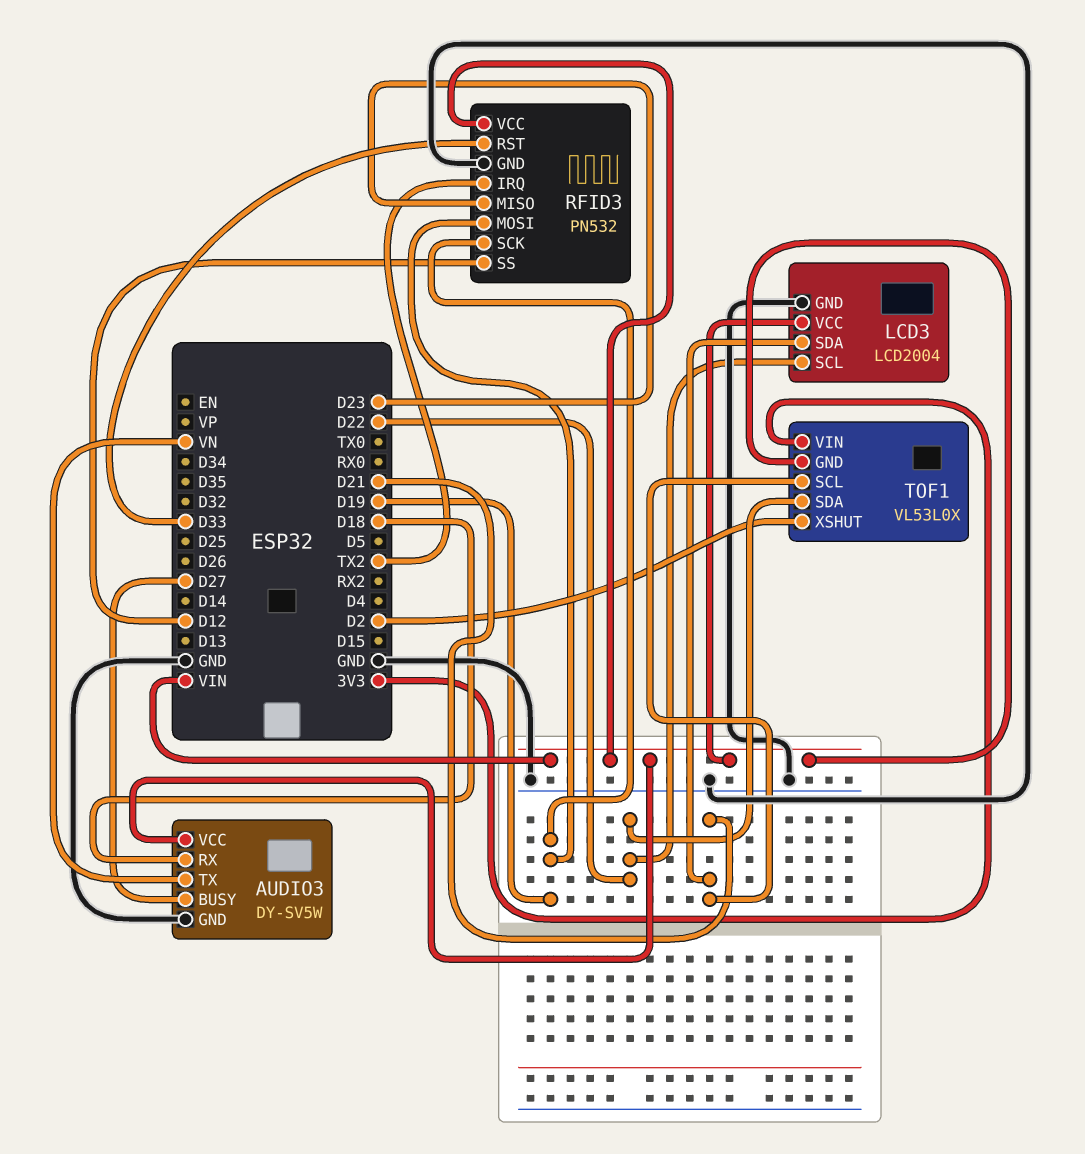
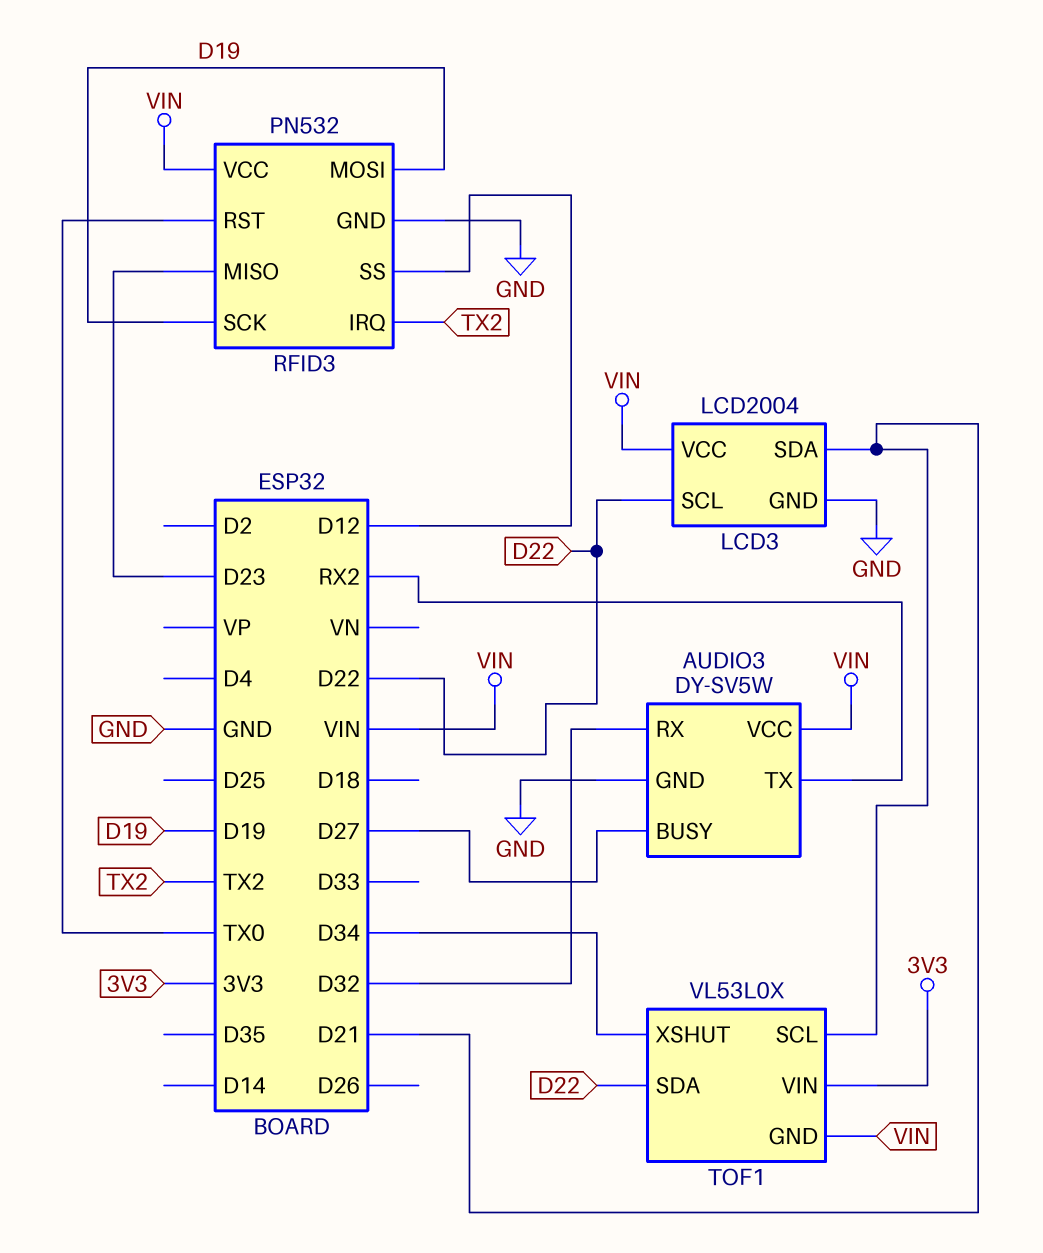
AUDIO3 pin RX: D18 -> D32
AUDIO3 pin TX: VN -> RX2
RFID3 pin RST: D33 -> TX0
TOF1 pin XSHUT: D2 -> D34

